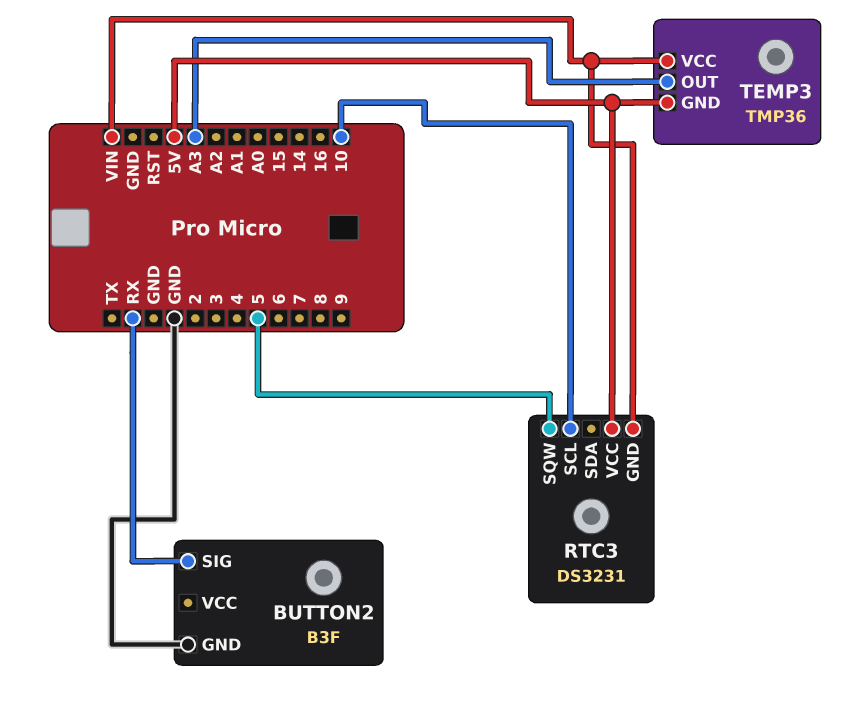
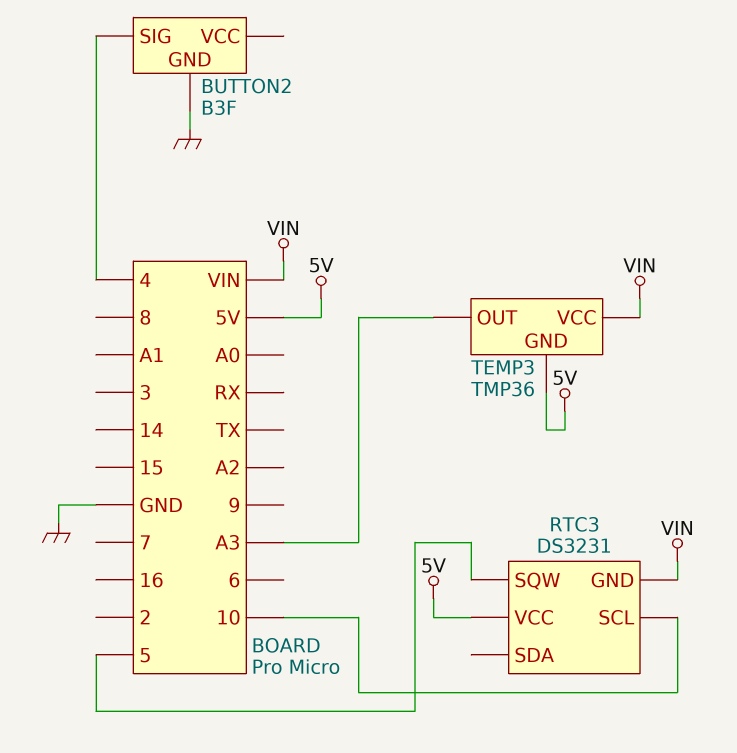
BUTTON2 pin SIG: RX -> 4

